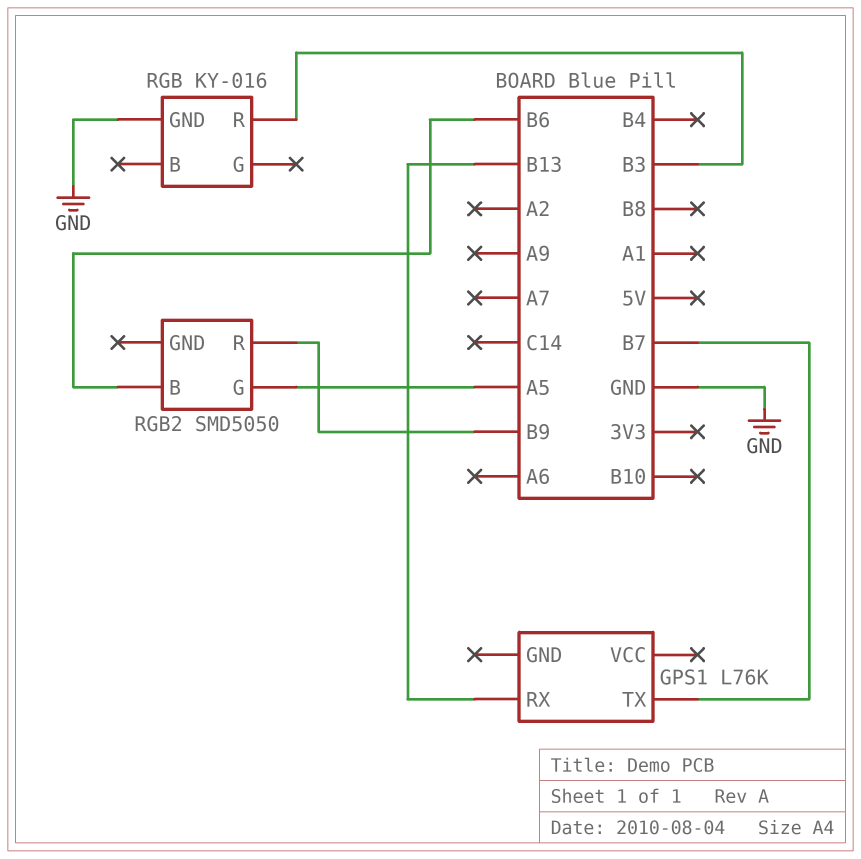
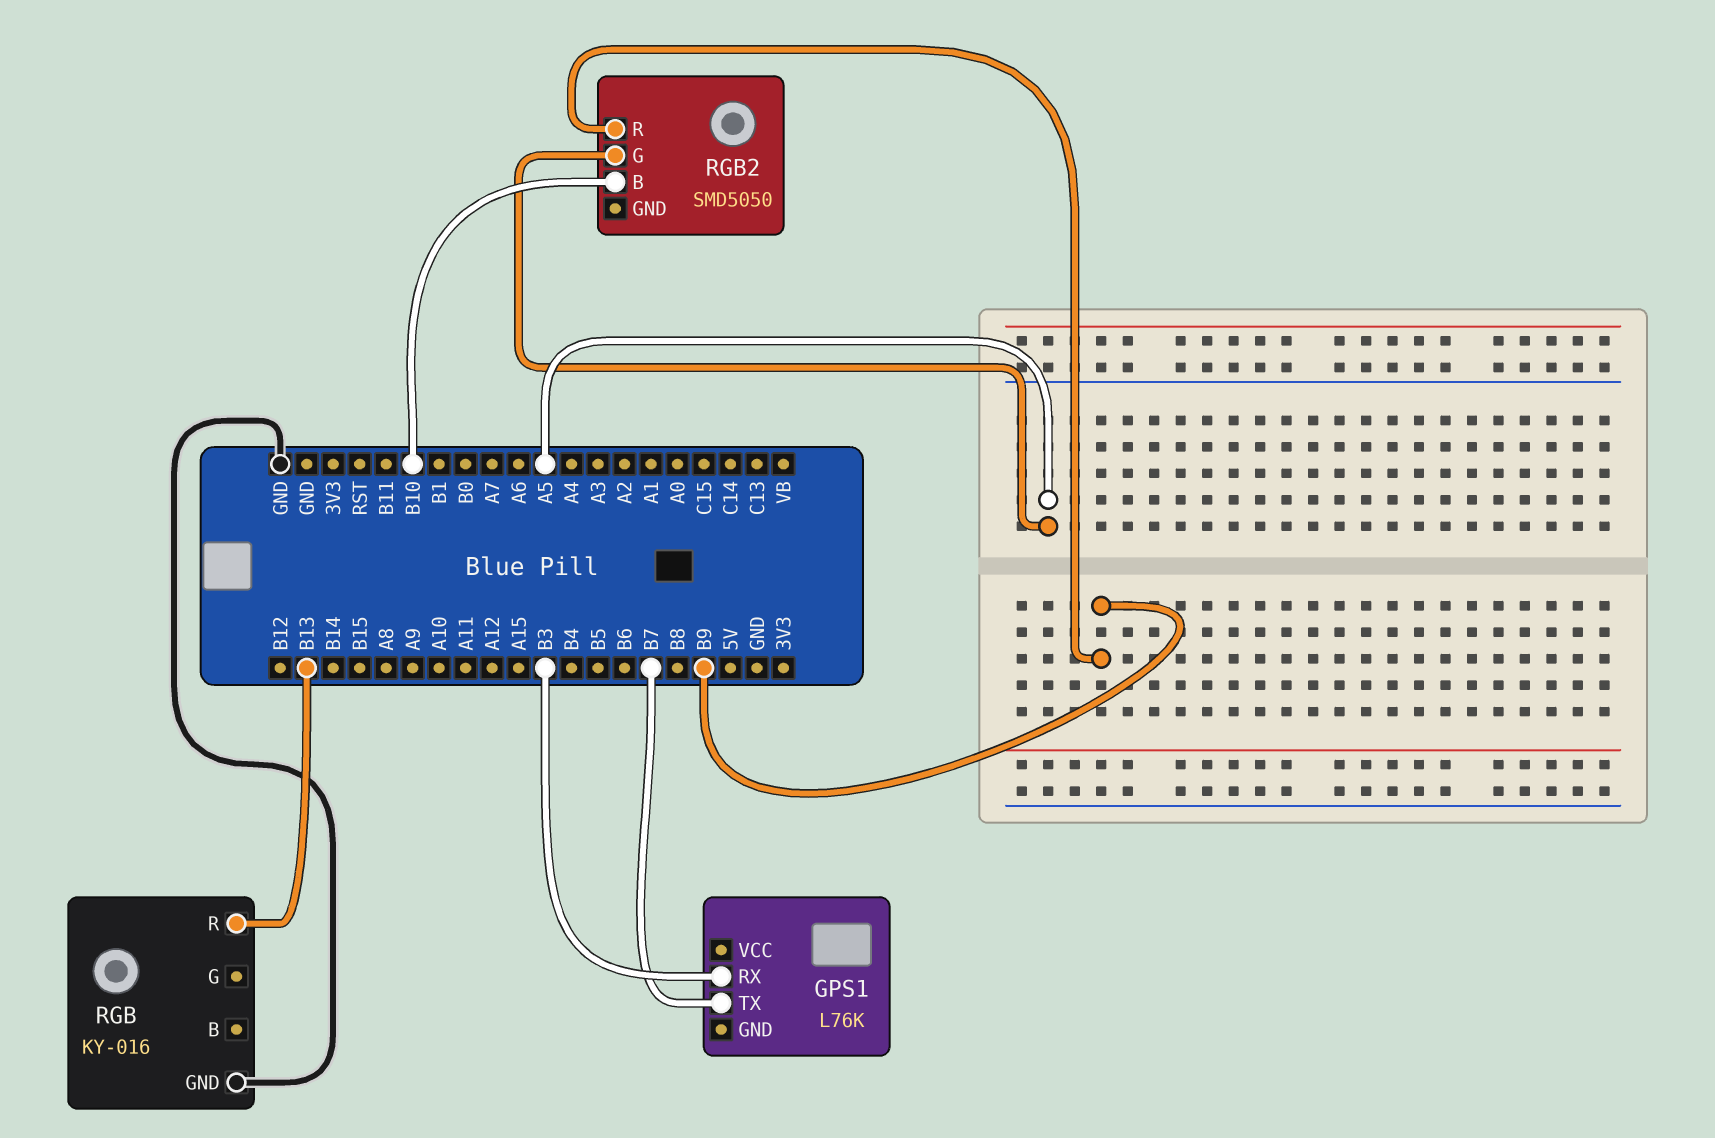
GPS1 pin RX: B13 -> B3
RGB pin R: B3 -> B13
RGB2 pin B: B6 -> B10

